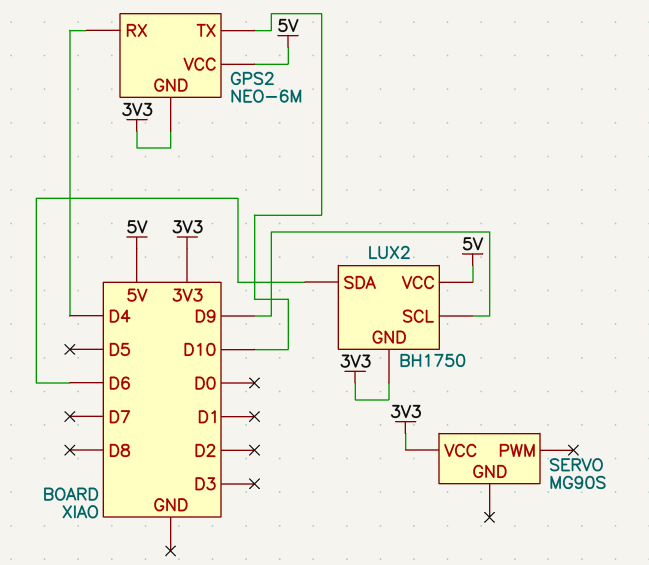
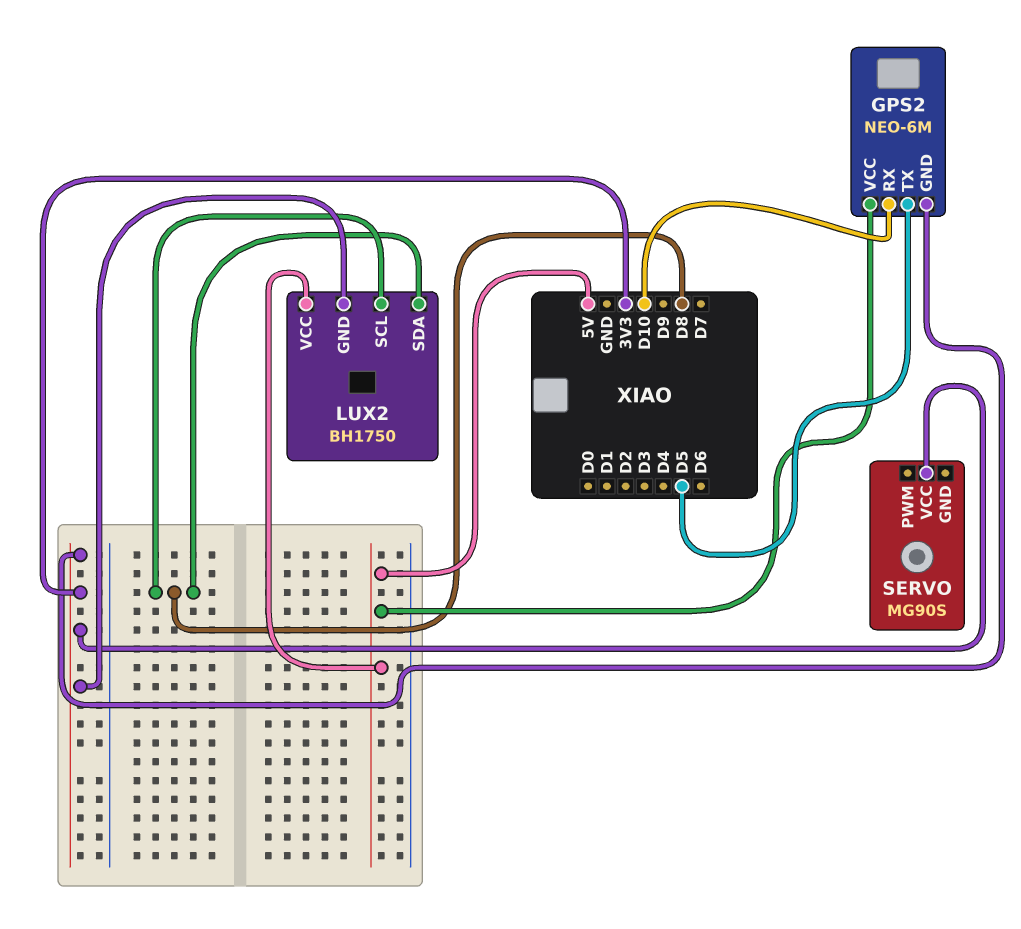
GPS2 pin RX: D4 -> D10
GPS2 pin TX: D10 -> D5
LUX2 pin SCL: D9 -> D8
LUX2 pin SDA: D6 -> D8

